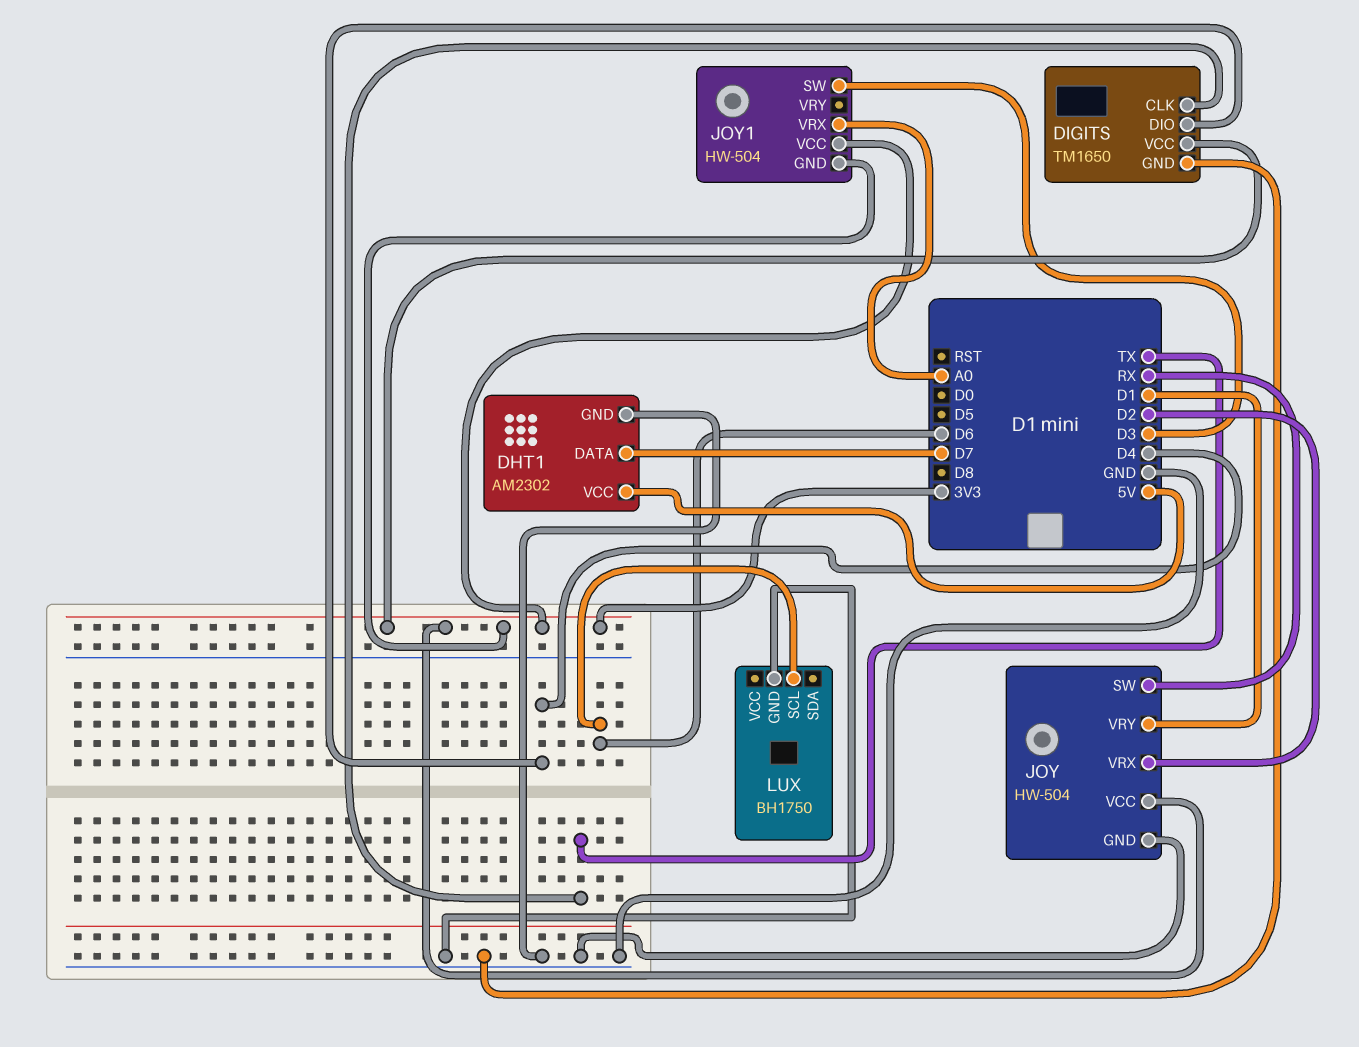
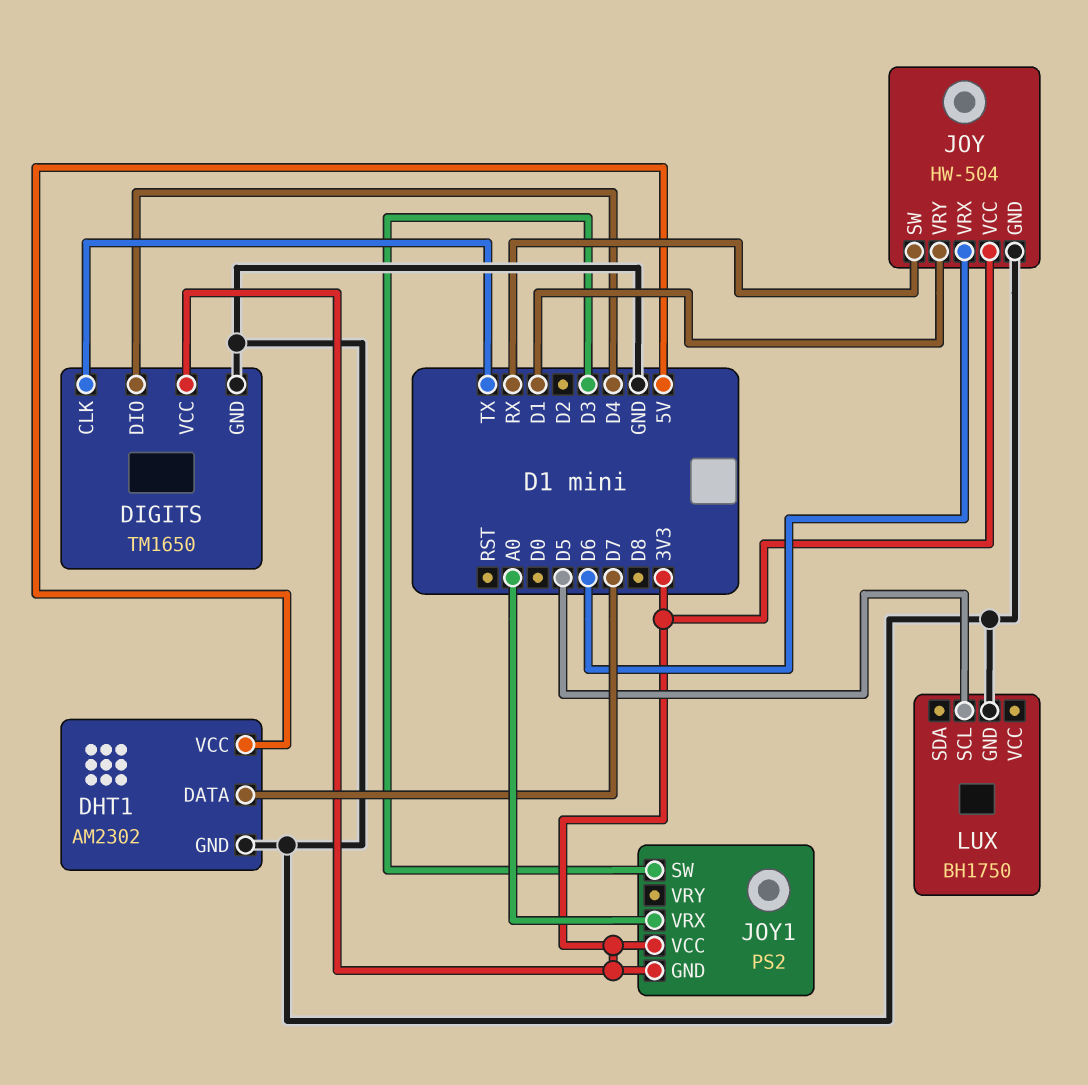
JOY pin VRX: D2 -> D6
JOY1: HW-504 -> PS2
LUX pin SCL: D6 -> D5

